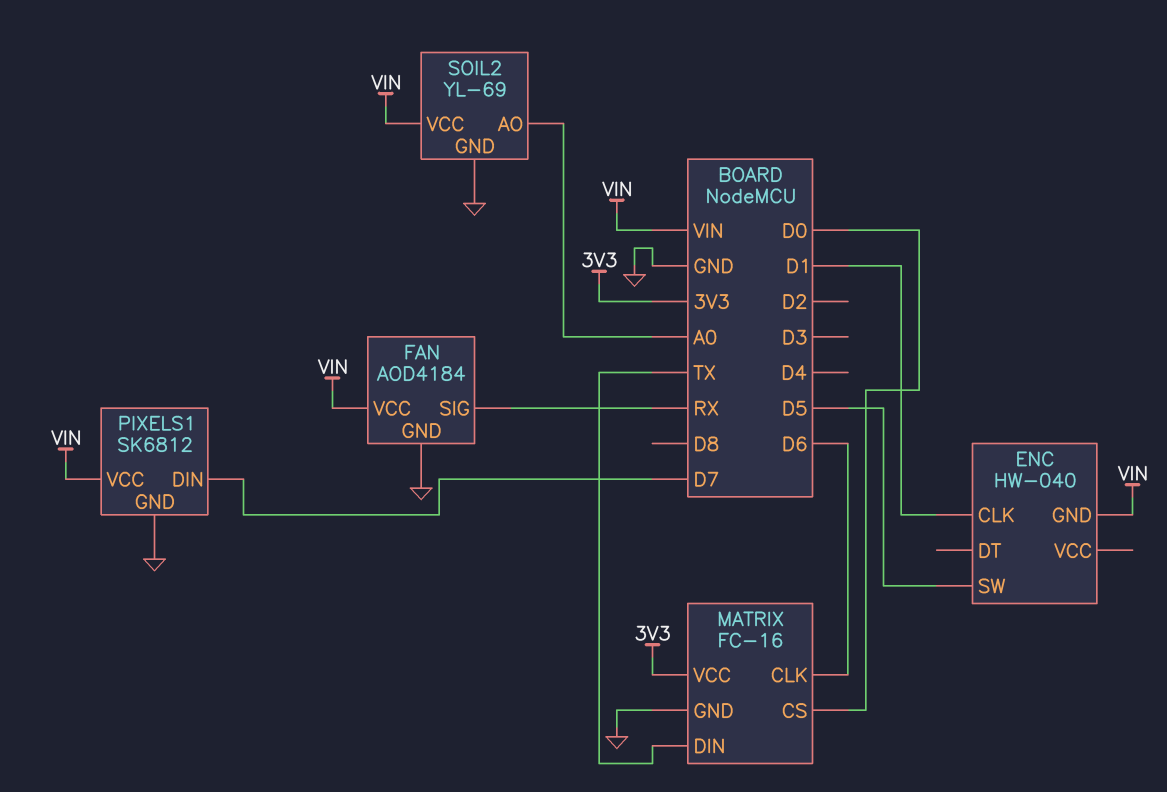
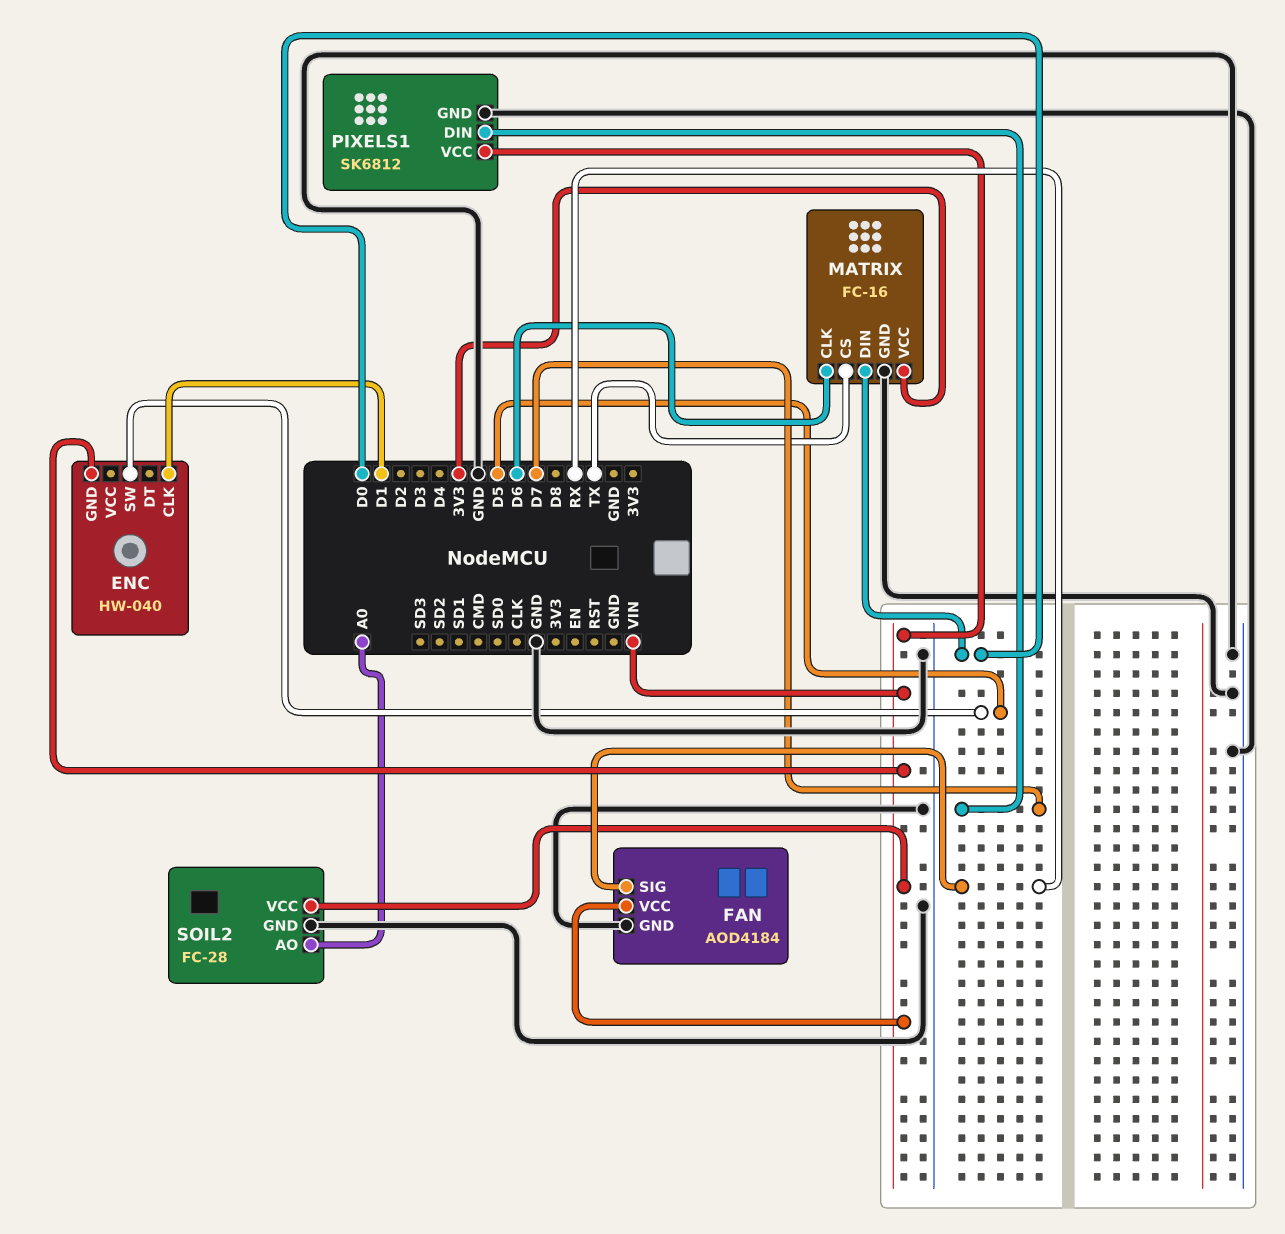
MATRIX pin CS: D0 -> TX
MATRIX pin DIN: TX -> D0
SOIL2: YL-69 -> FC-28

